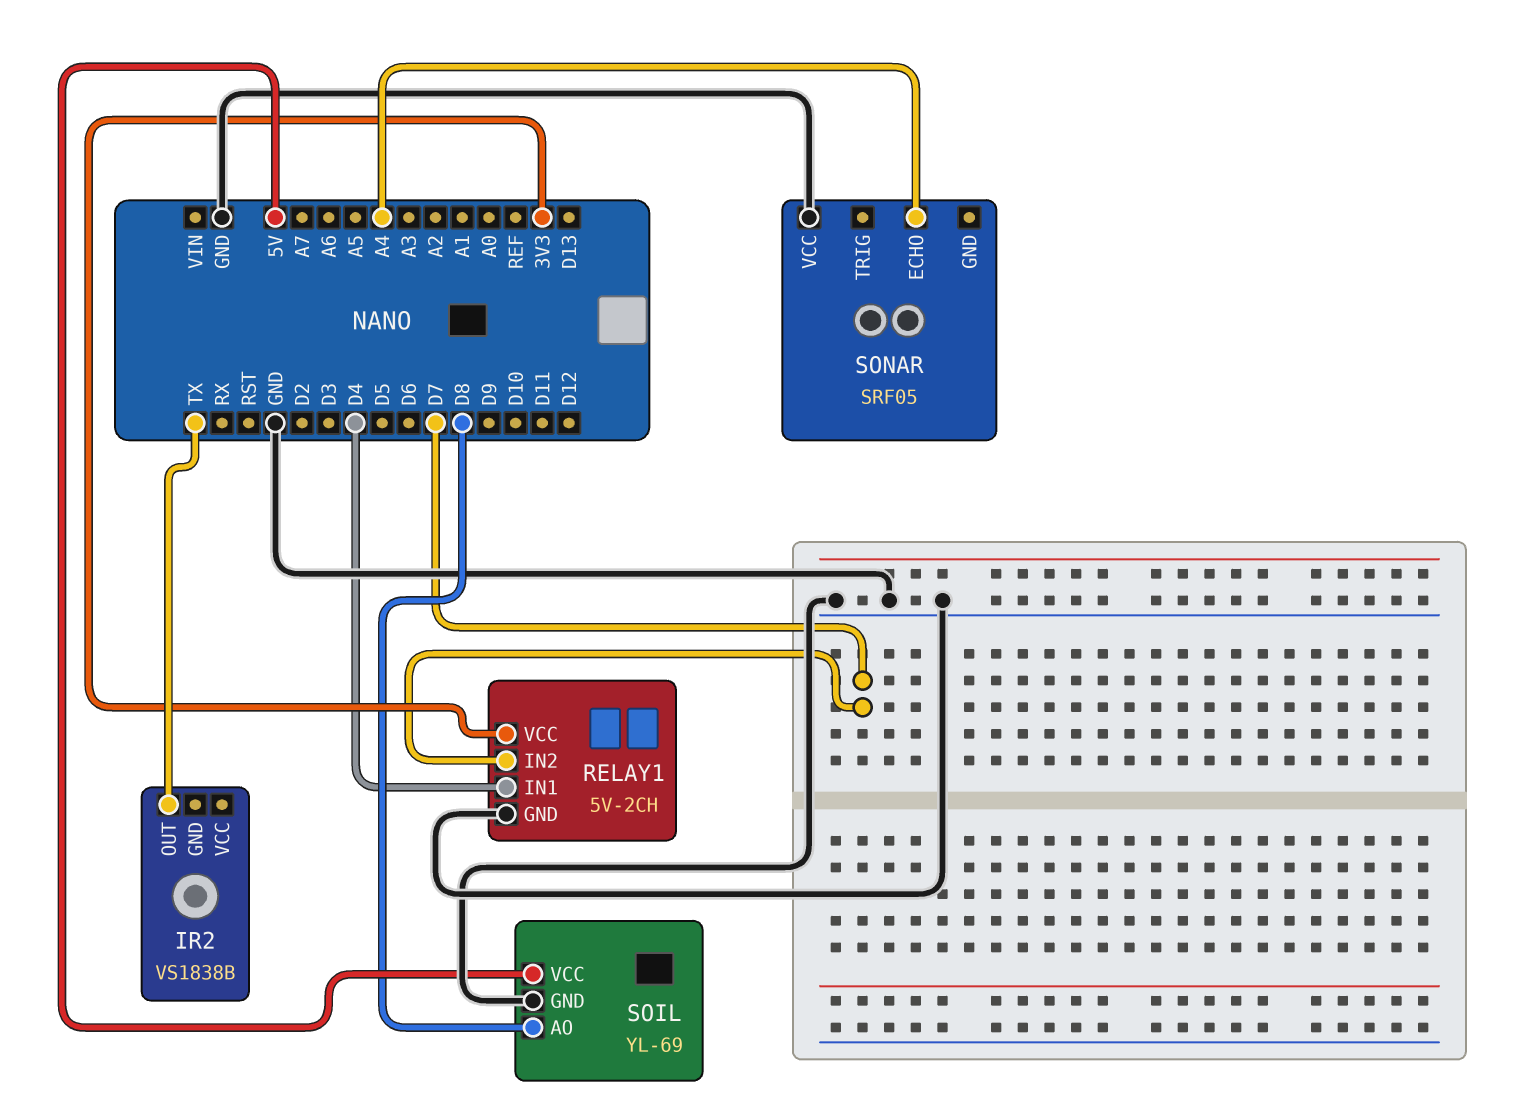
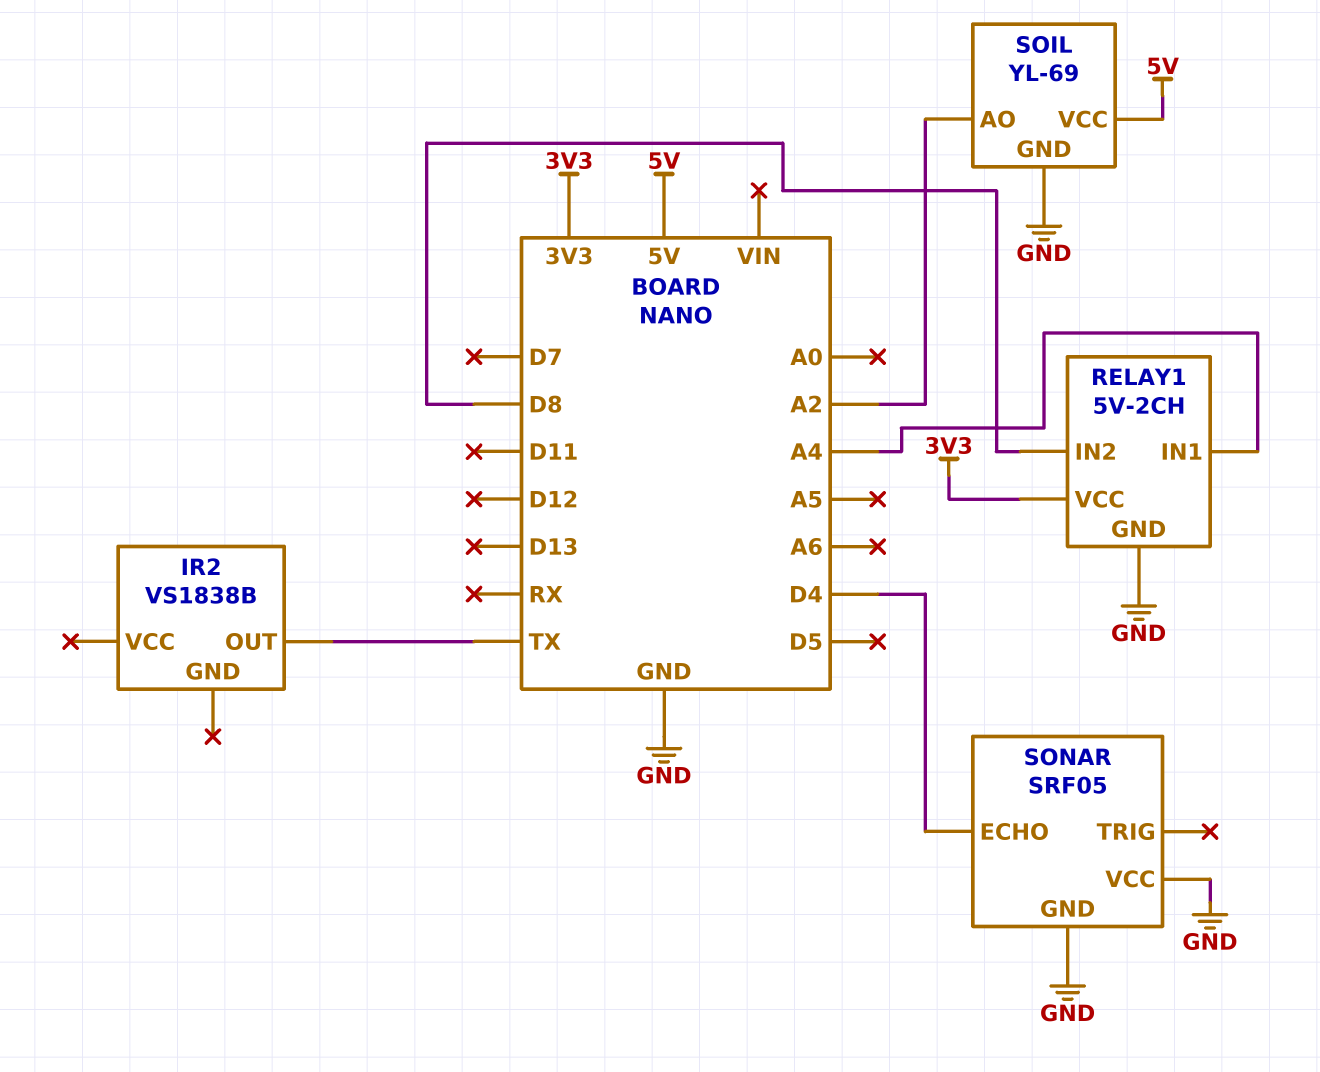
RELAY1 pin IN1: D4 -> A4
RELAY1 pin IN2: D7 -> D8
SOIL pin AO: D8 -> A2
SONAR pin ECHO: A4 -> D4
SONAR pin GND: none -> GND

